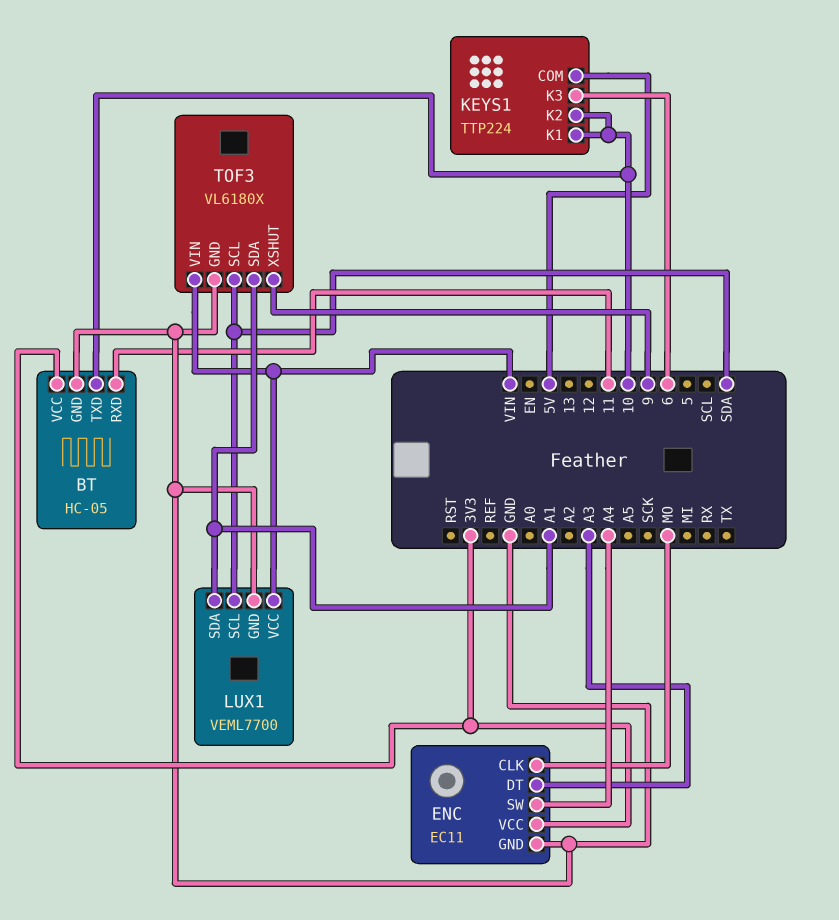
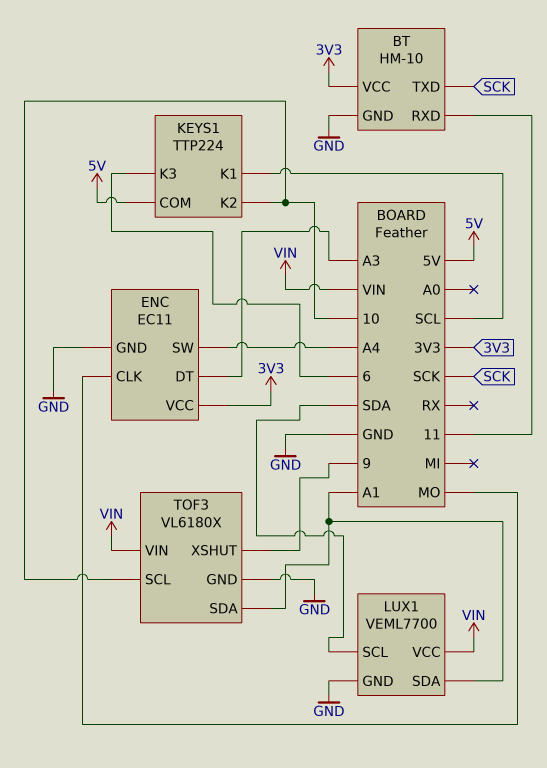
BT: HC-05 -> HM-10
BT pin TXD: 10 -> SCK
KEYS1 pin K1: 10 -> SCL
TOF3 pin SCL: SDA -> 10

